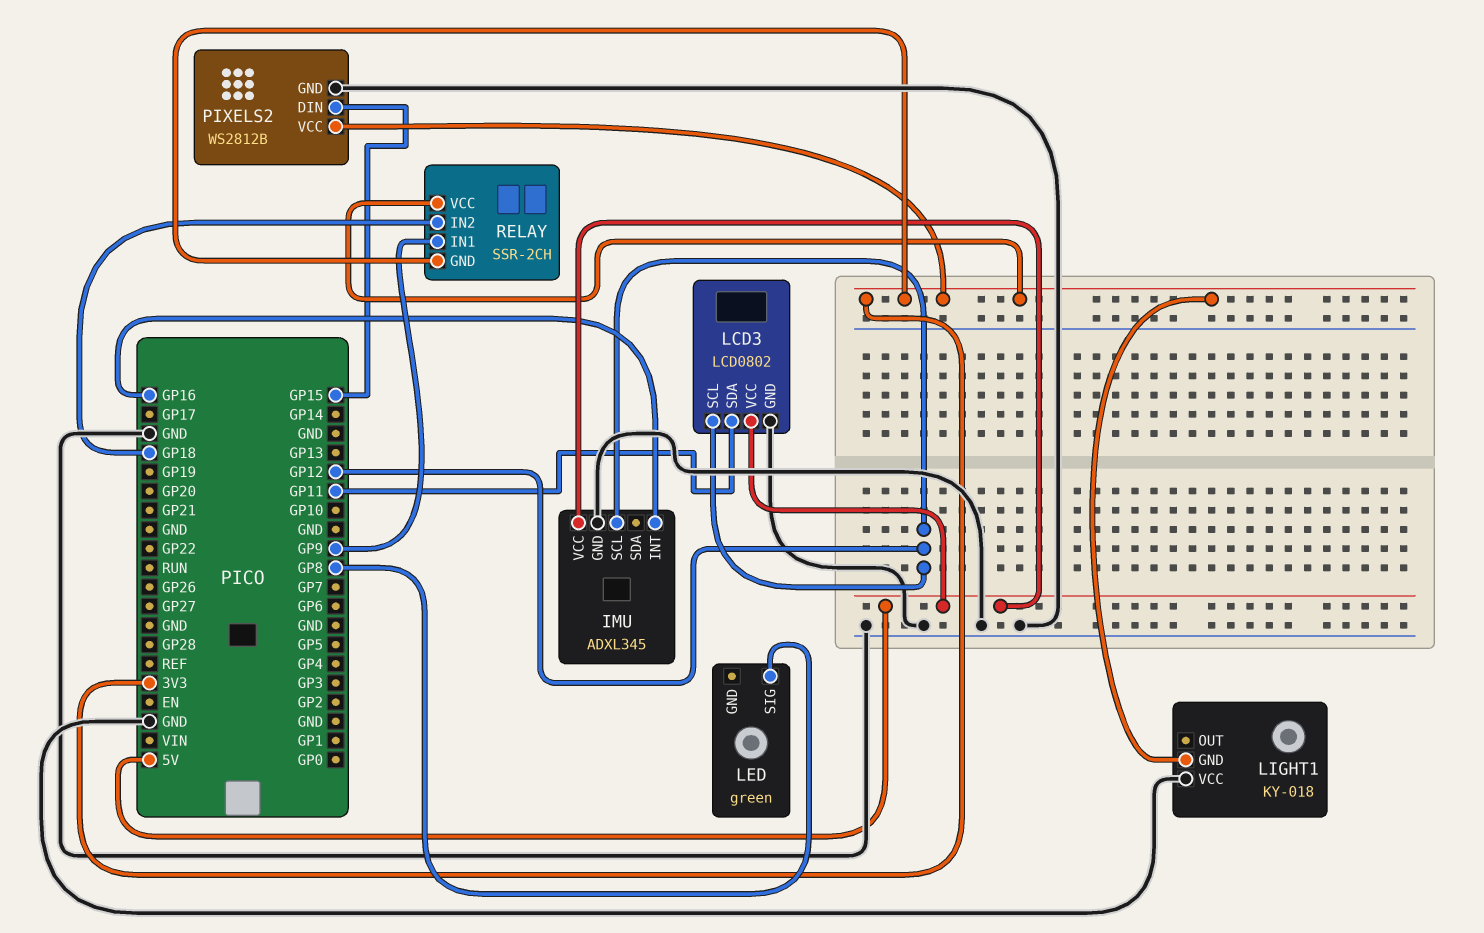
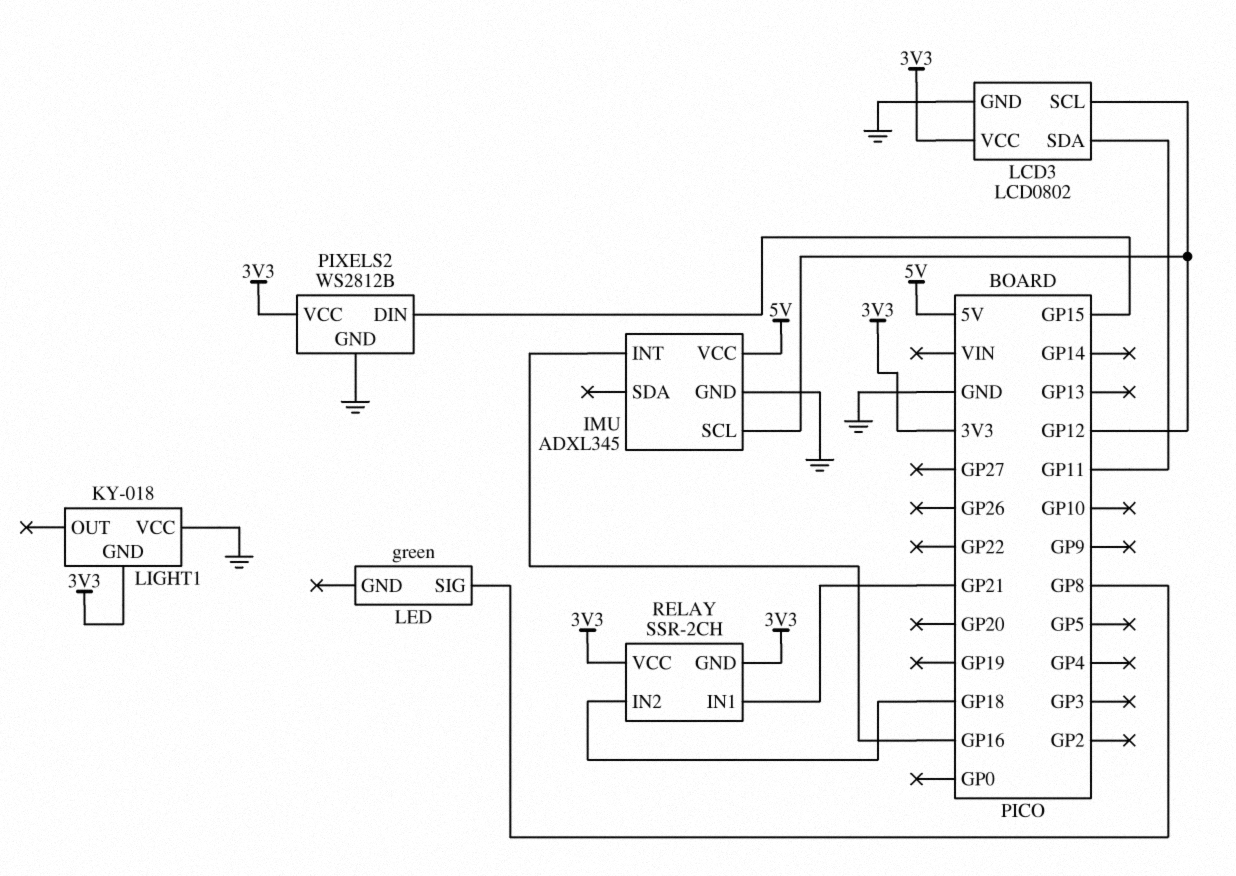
LCD3 pin VCC: 5V -> 3V3
RELAY pin IN1: GP9 -> GP21

